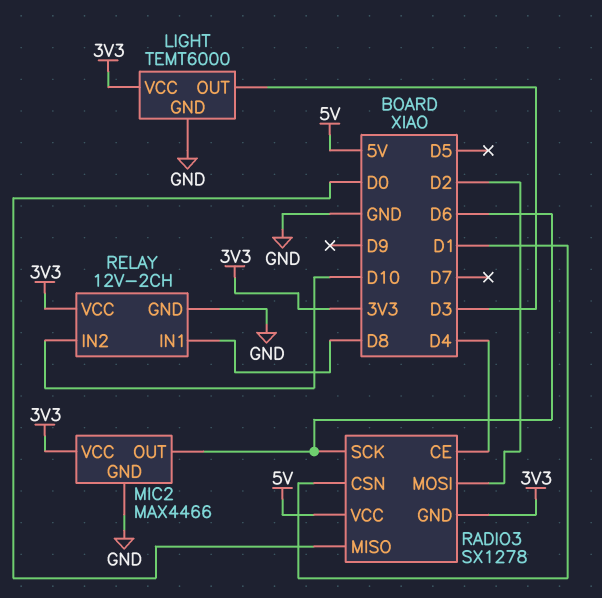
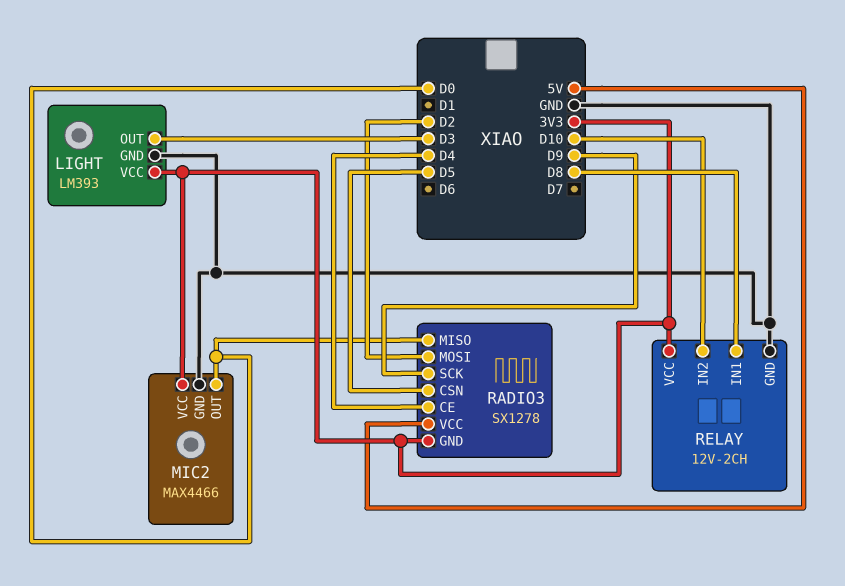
LIGHT: TEMT6000 -> LM393
MIC2 pin OUT: D6 -> D0
RADIO3 pin CSN: D1 -> D5
RADIO3 pin SCK: D6 -> D9

